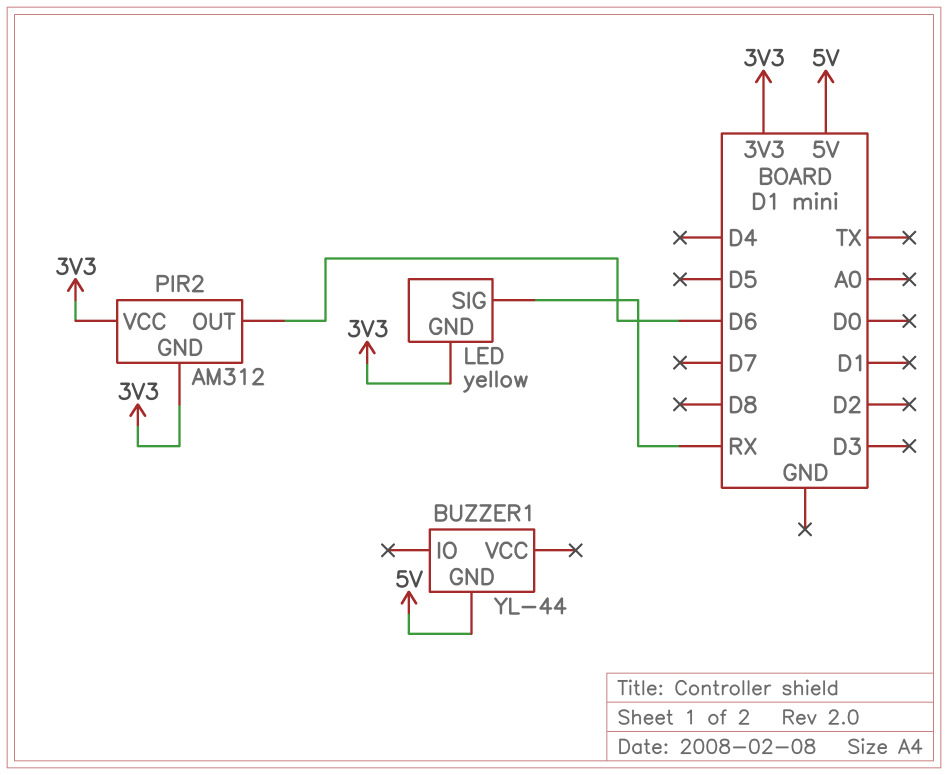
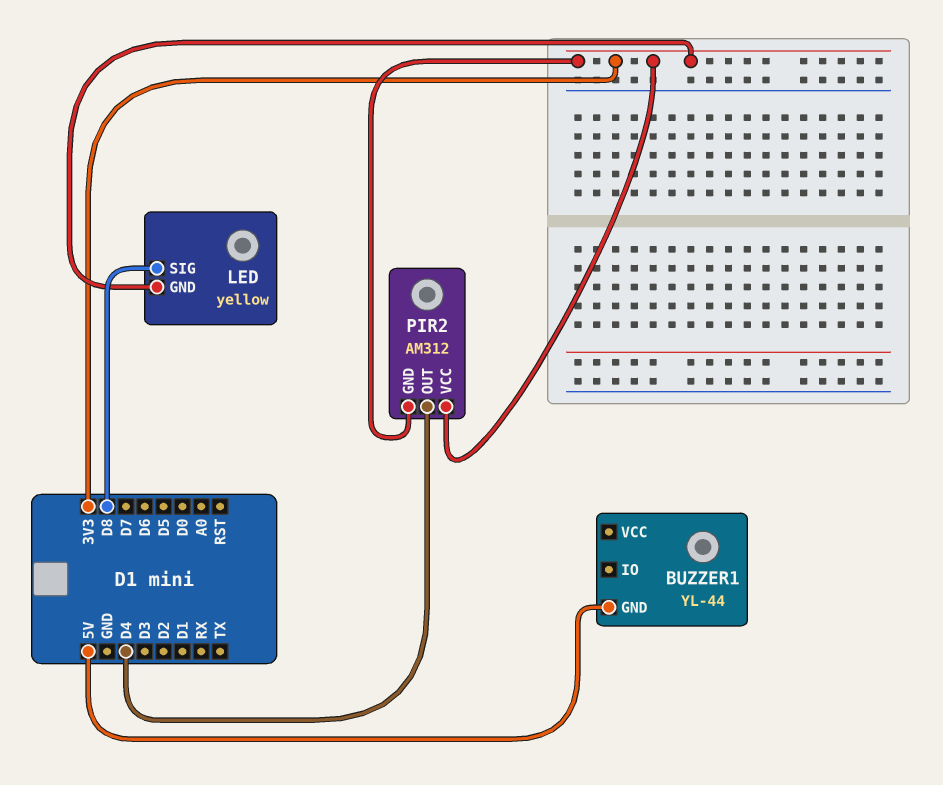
LED pin SIG: RX -> D8
PIR2 pin OUT: D6 -> D4

